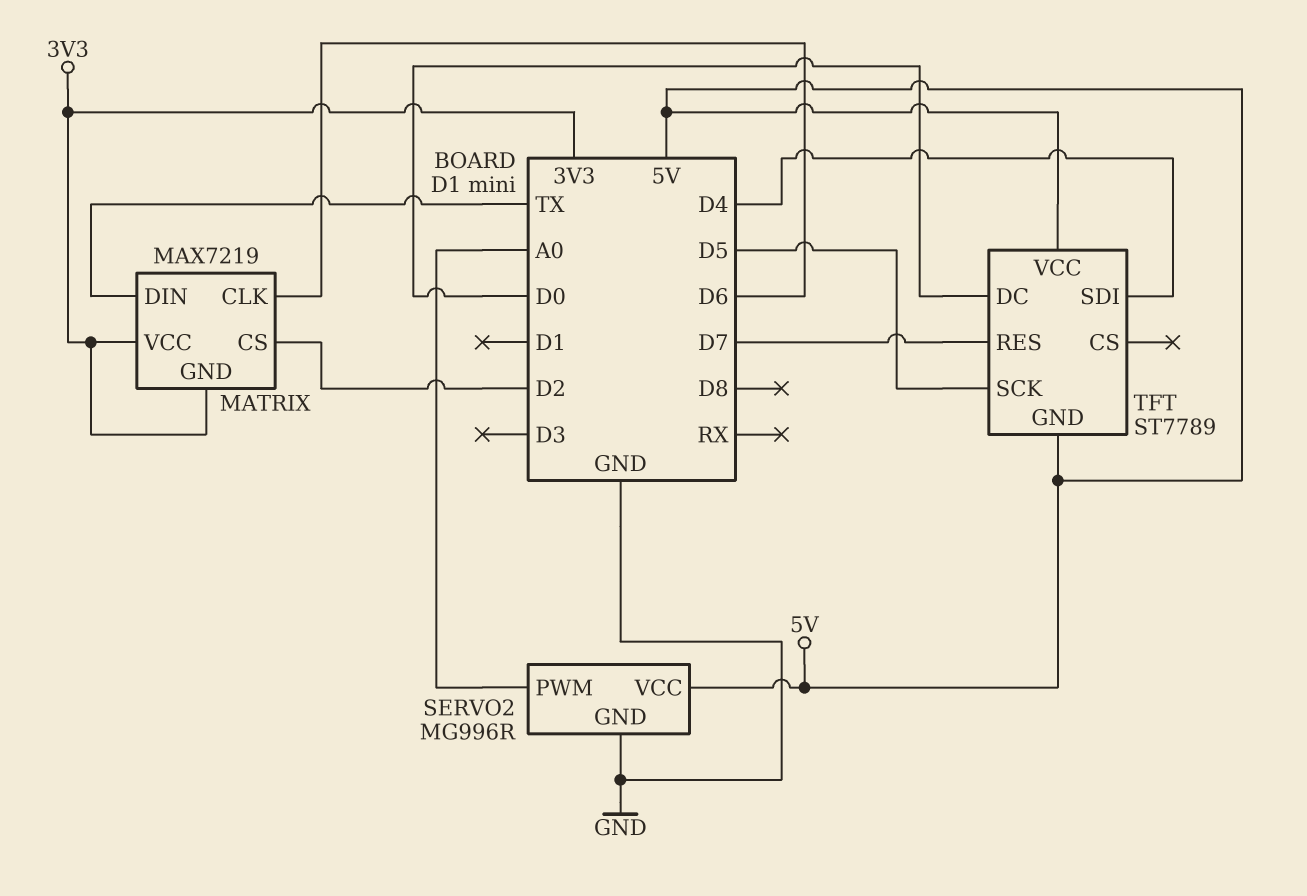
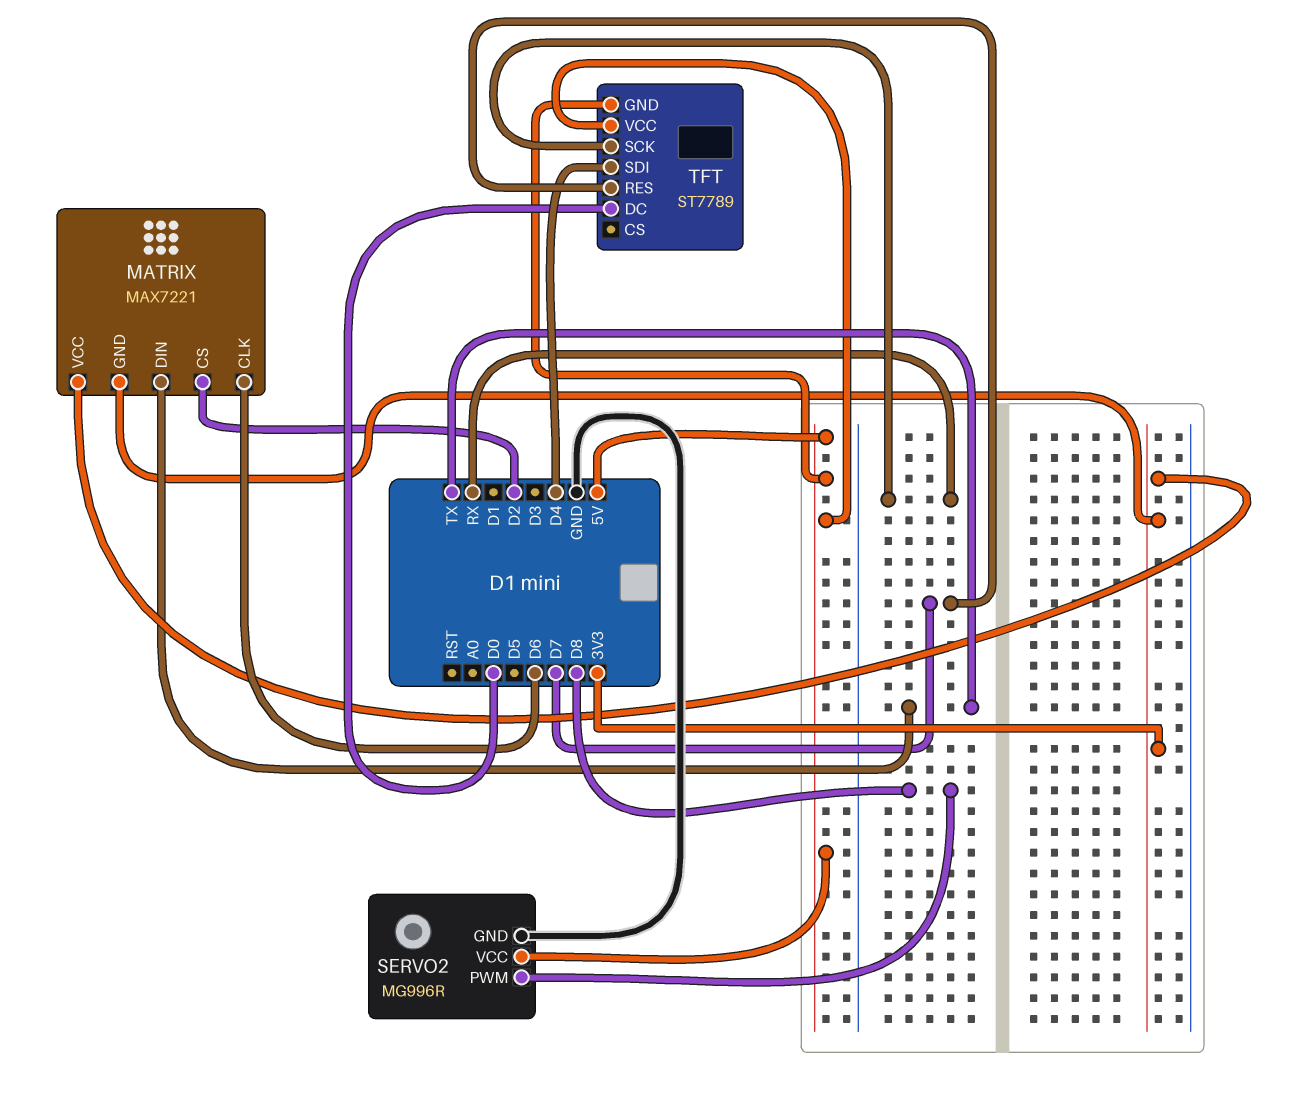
MATRIX: MAX7219 -> MAX7221
SERVO2 pin PWM: A0 -> D8
TFT pin SCK: D5 -> RX

